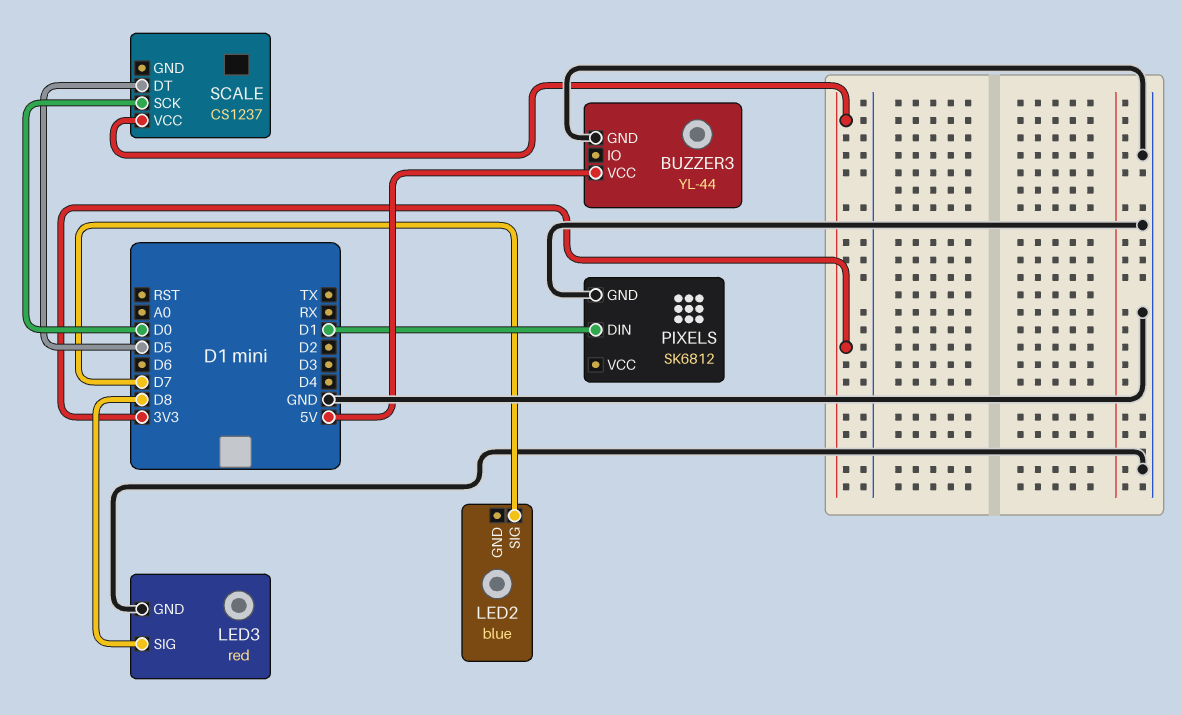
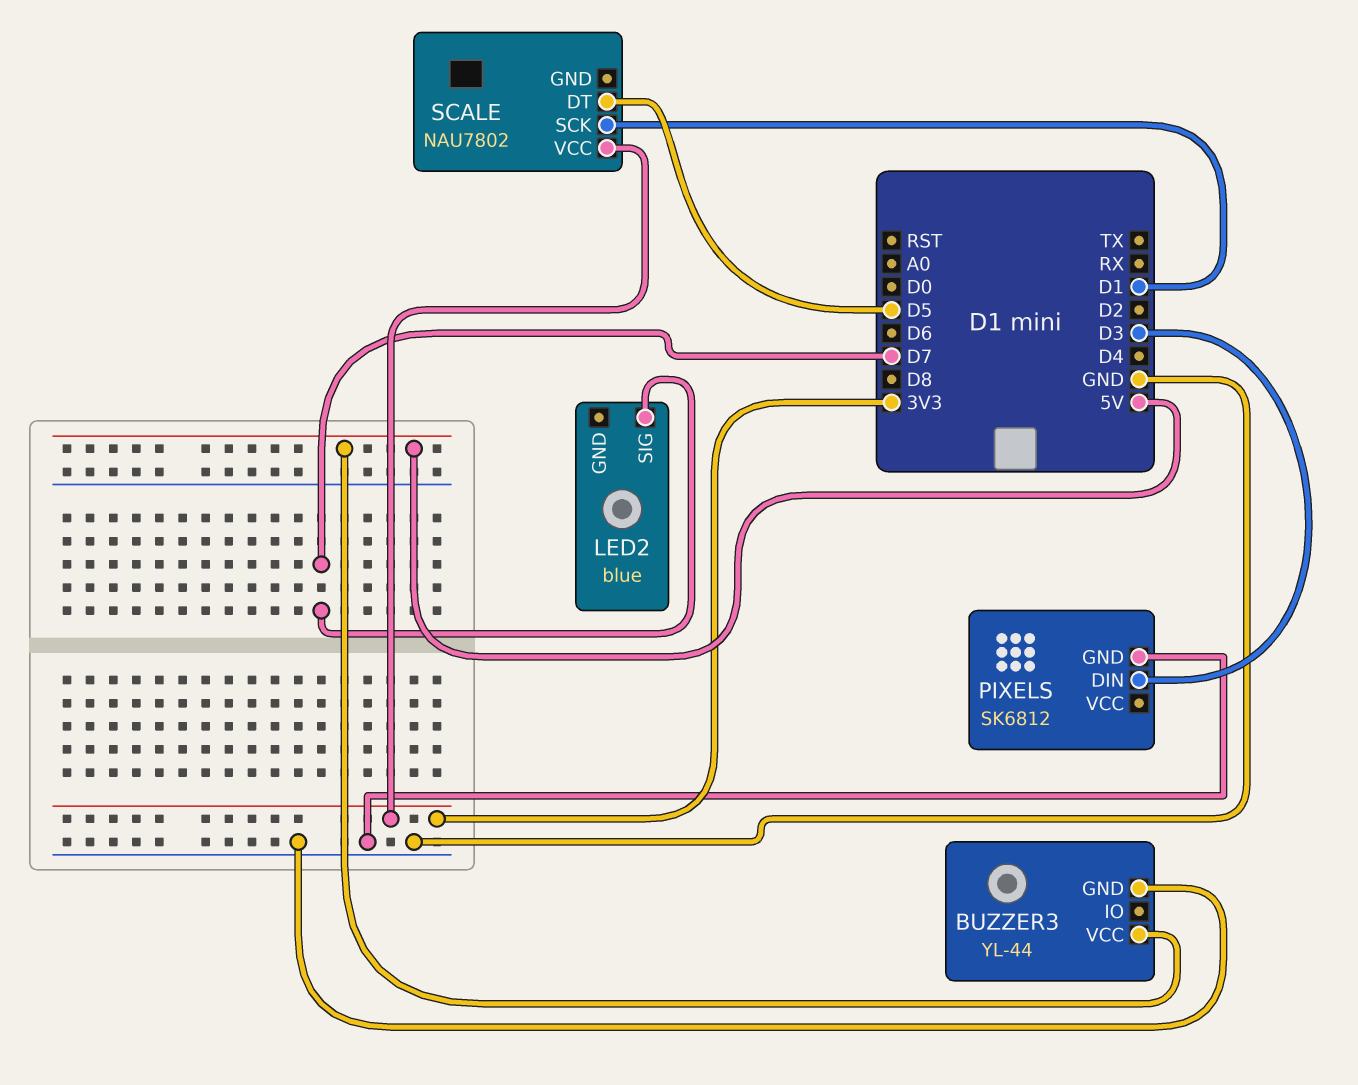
LED3: red -> none
LED3 pin GND: GND -> none
LED3 pin SIG: D8 -> none
PIXELS pin DIN: D1 -> D3
SCALE: CS1237 -> NAU7802
SCALE pin SCK: D0 -> D1

